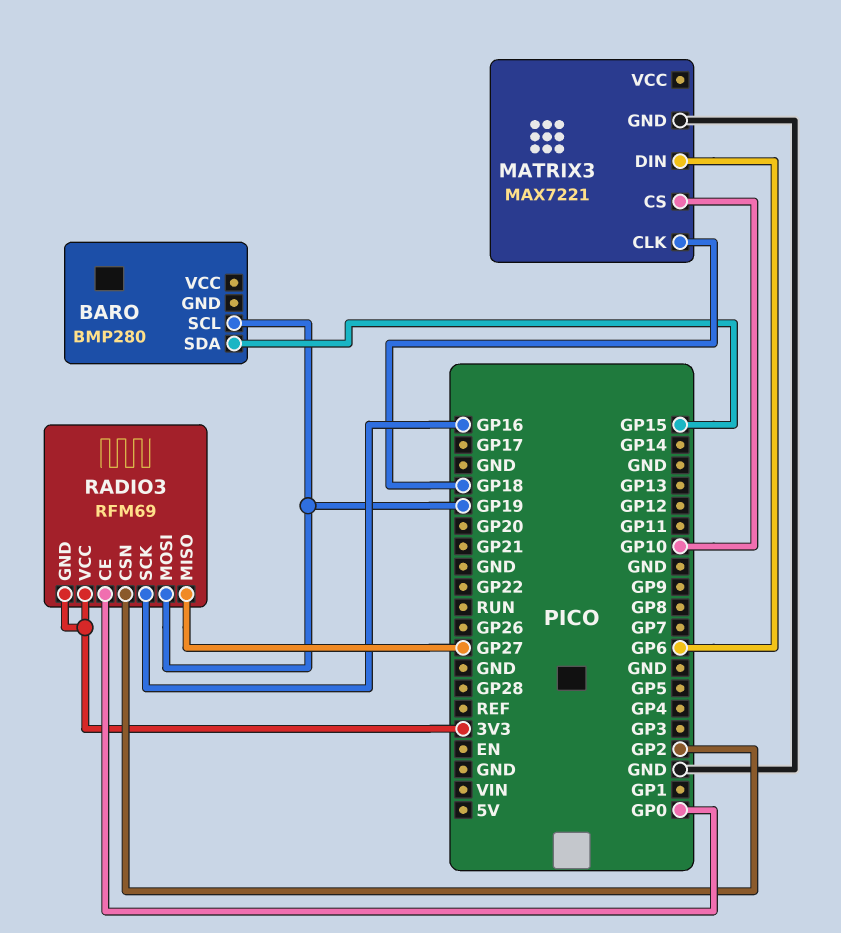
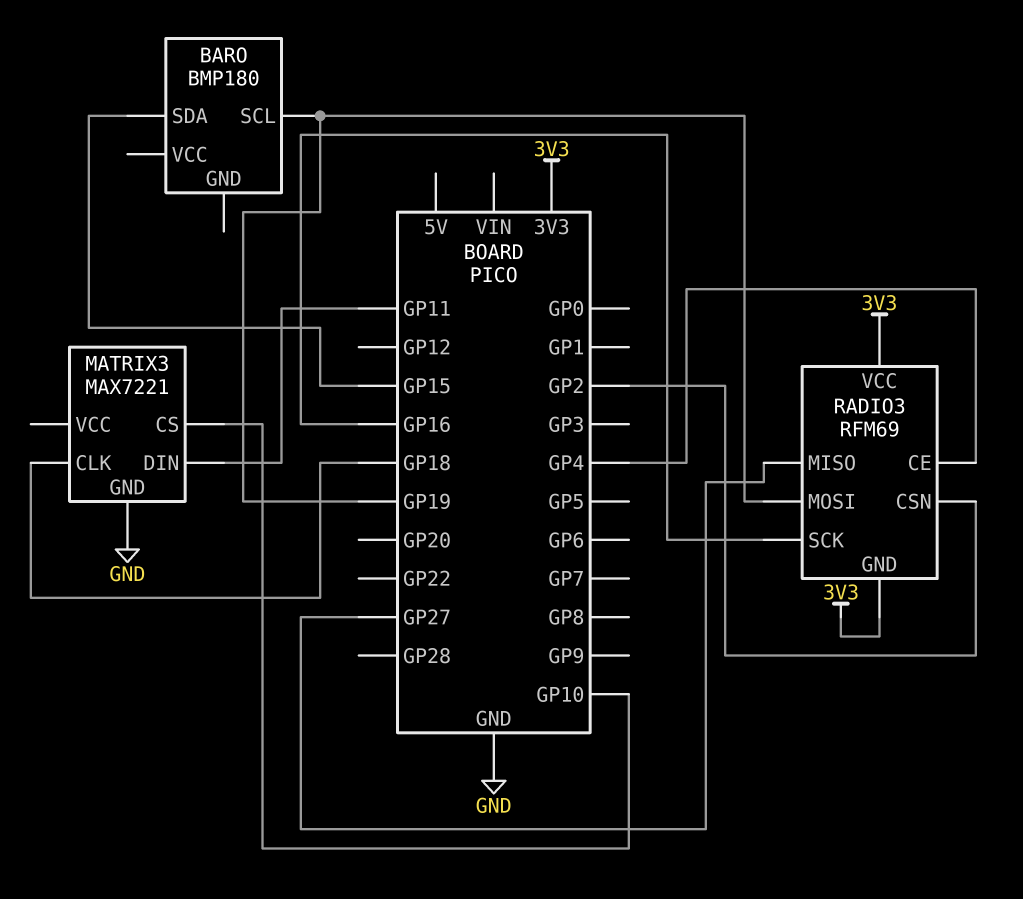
BARO: BMP280 -> BMP180
MATRIX3 pin DIN: GP6 -> GP11
RADIO3 pin CE: GP0 -> GP4

